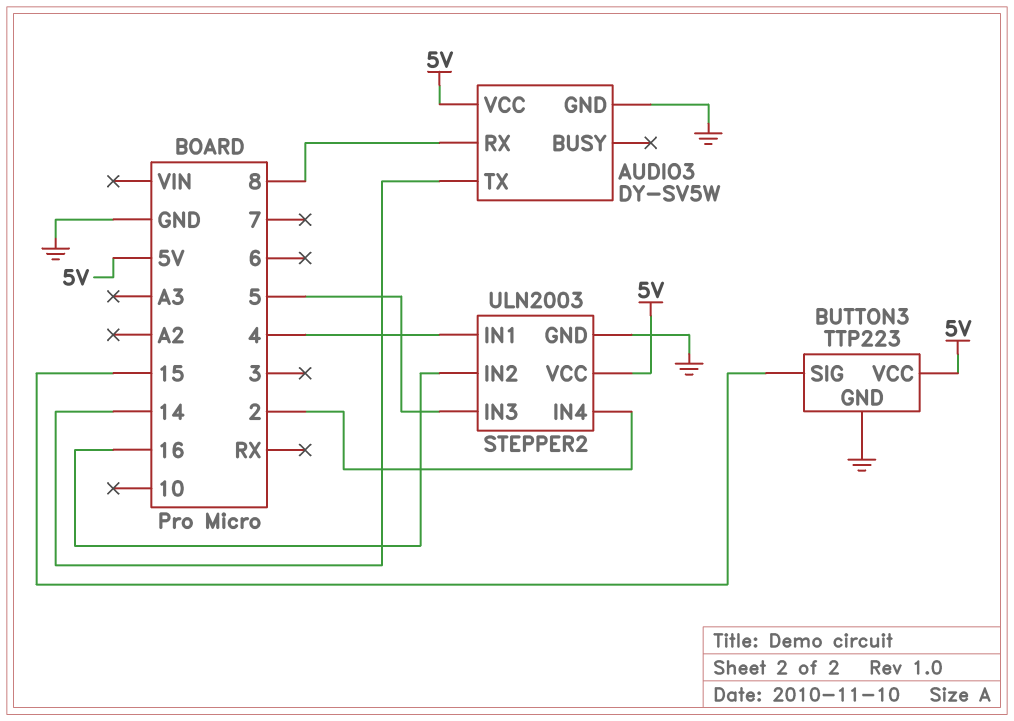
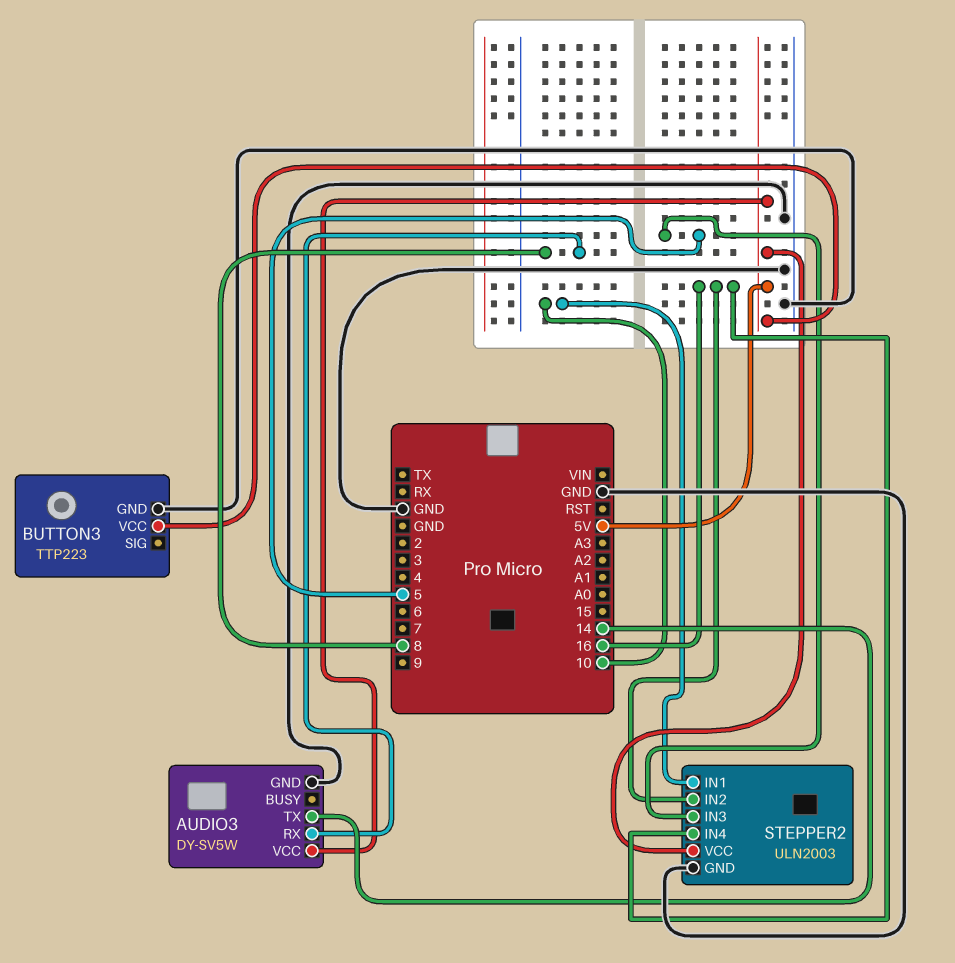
BUTTON3 pin SIG: 15 -> none
STEPPER2 pin IN1: 4 -> 10
STEPPER2 pin IN4: 2 -> 16

